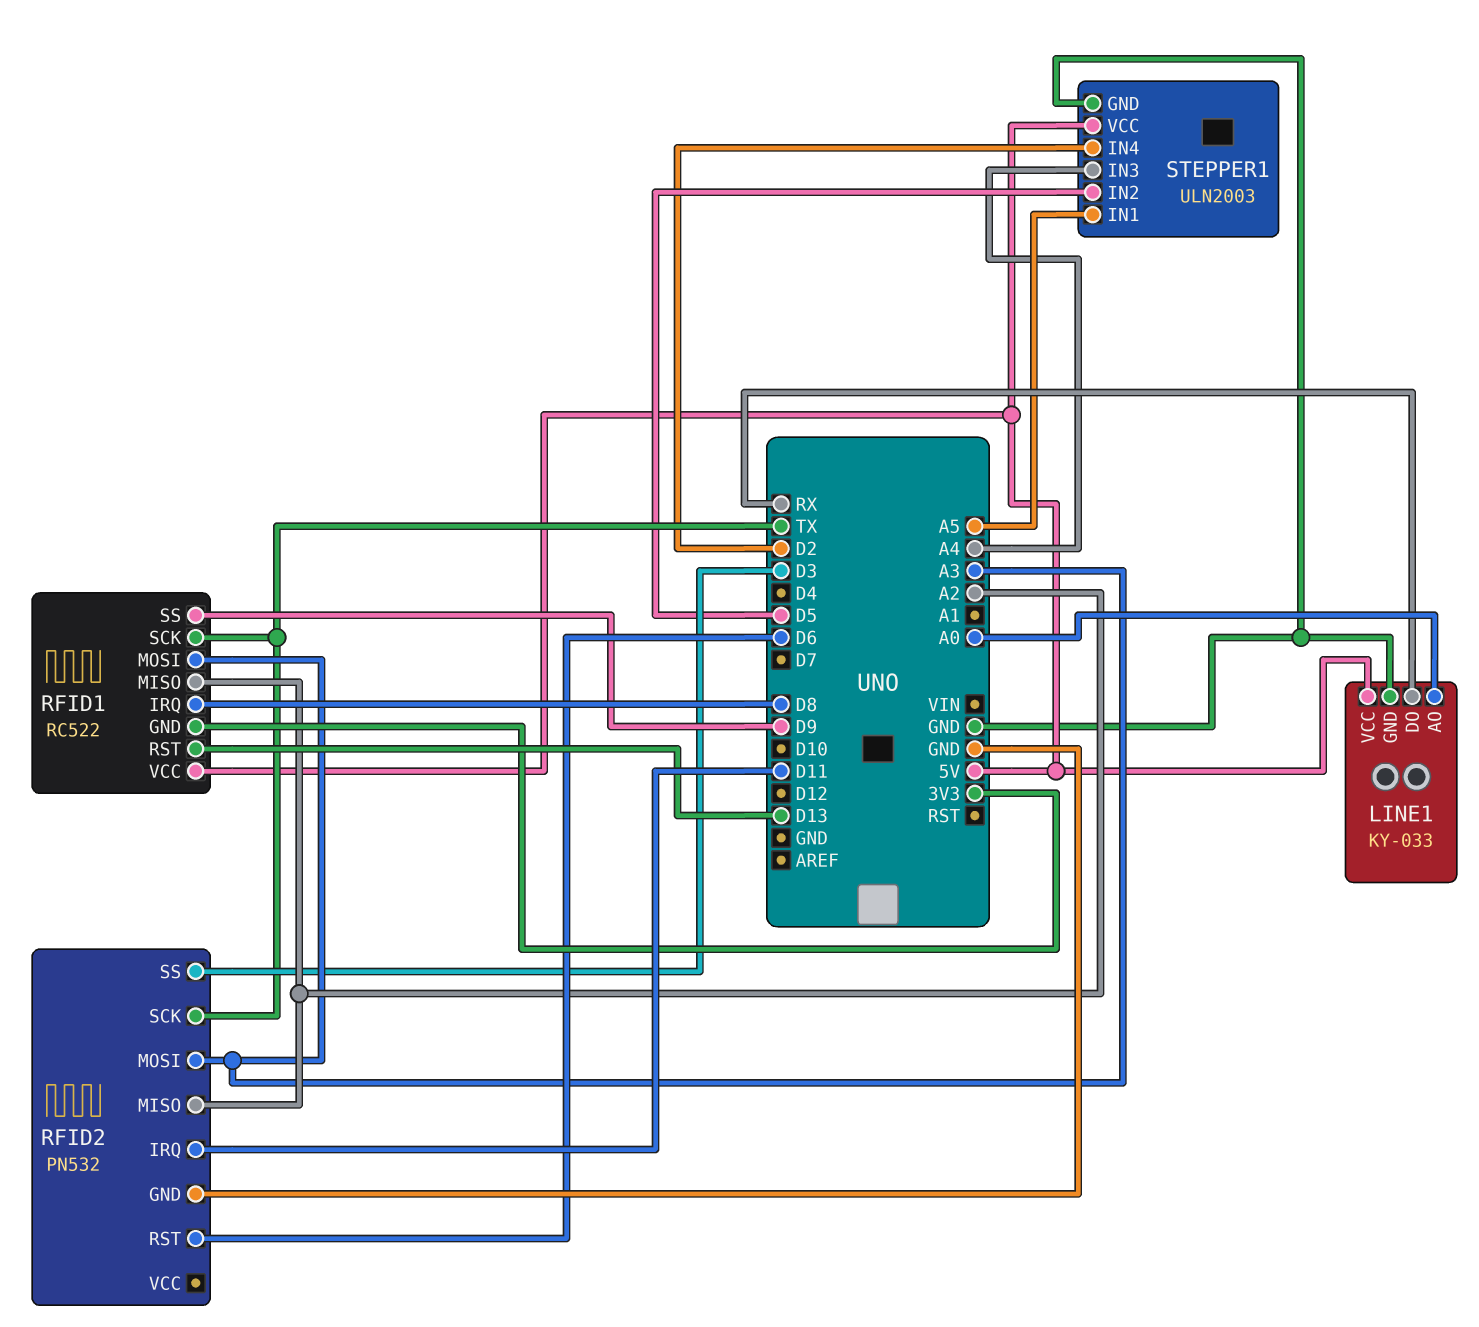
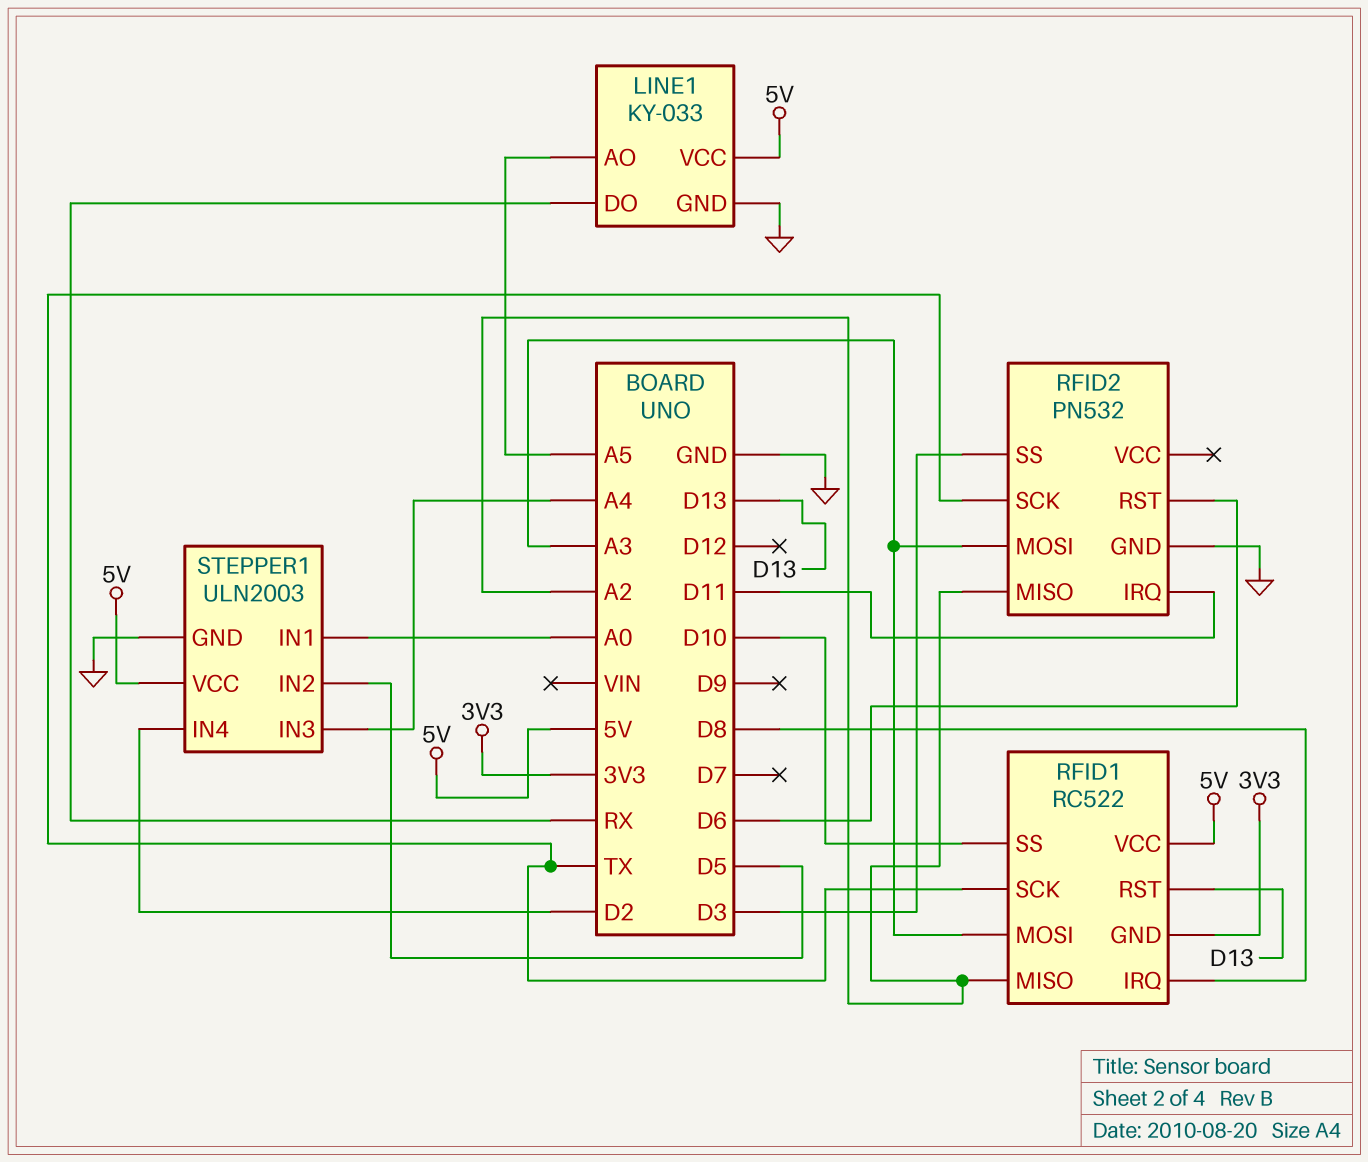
LINE1 pin AO: A0 -> A5
RFID1 pin SS: D9 -> D10
STEPPER1 pin IN1: A5 -> A0

